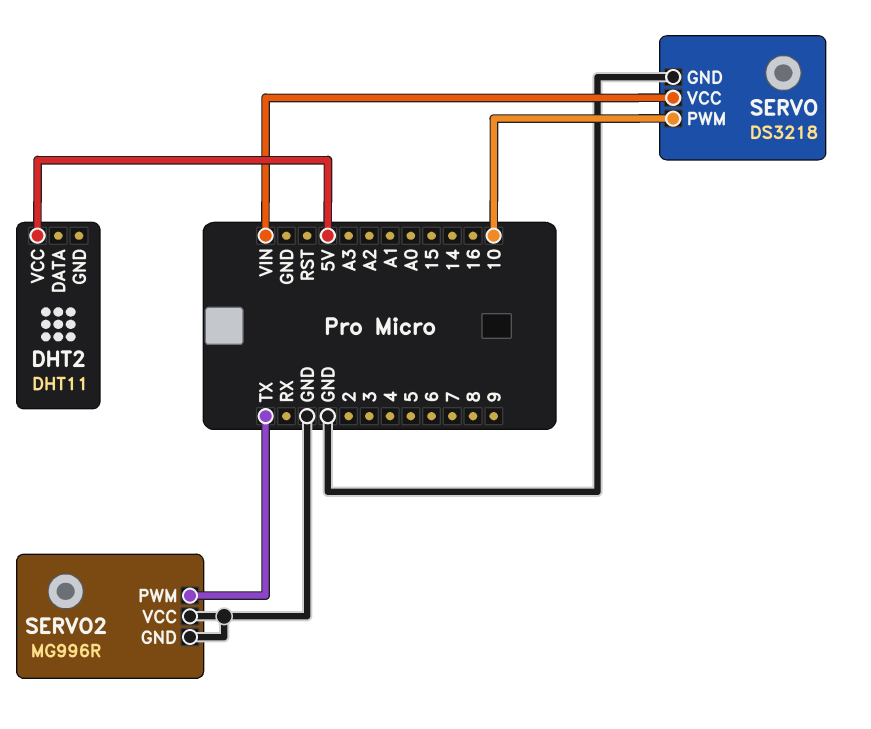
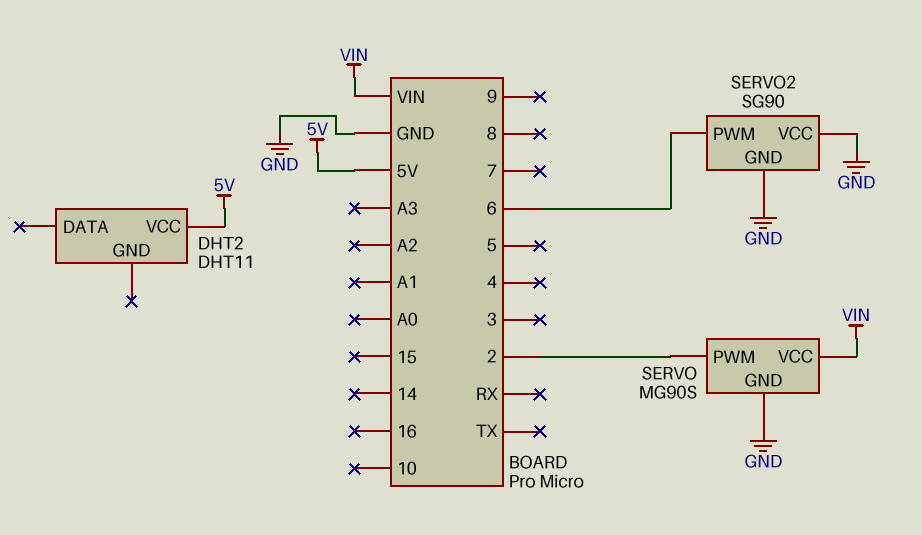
SERVO: DS3218 -> MG90S
SERVO pin PWM: 10 -> 2
SERVO2: MG996R -> SG90
SERVO2 pin PWM: TX -> 6

